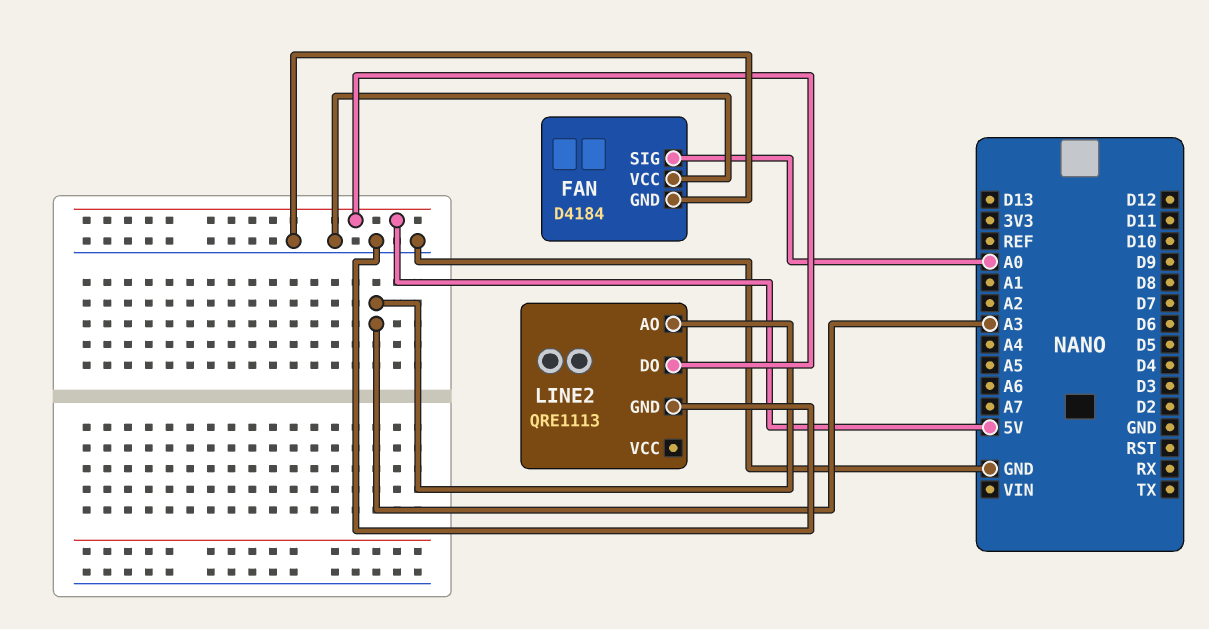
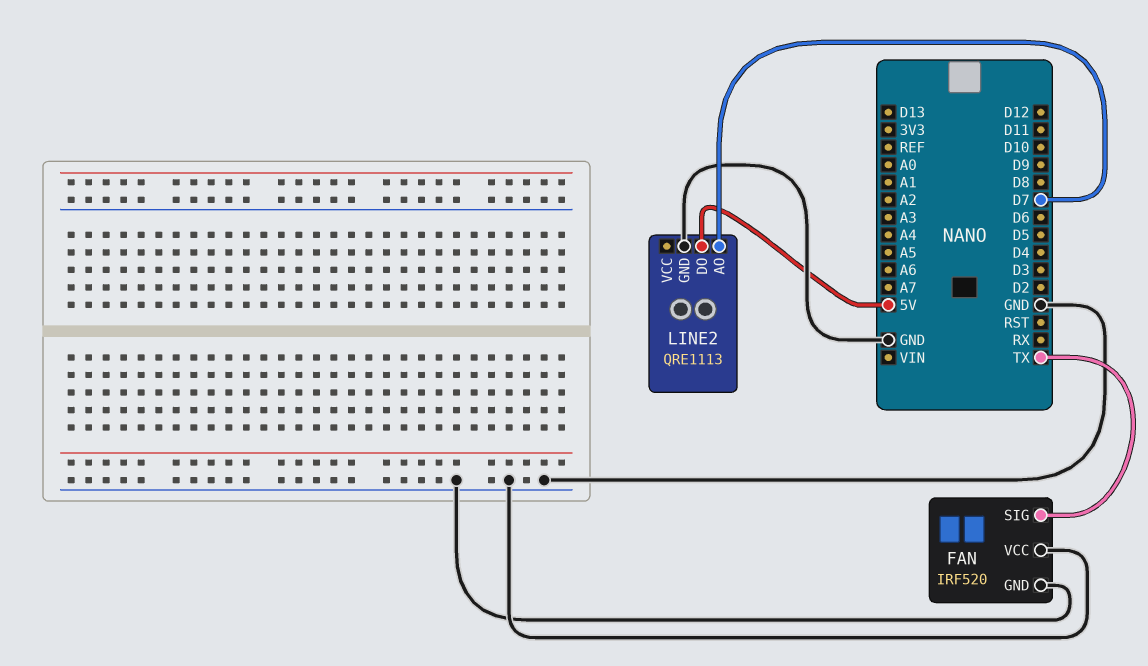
FAN: D4184 -> IRF520
FAN pin SIG: A0 -> TX
LINE2 pin AO: A3 -> D7

